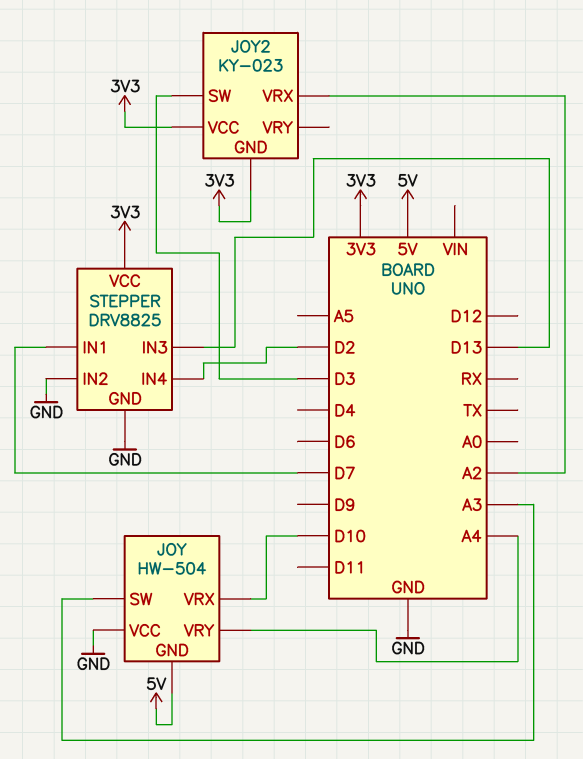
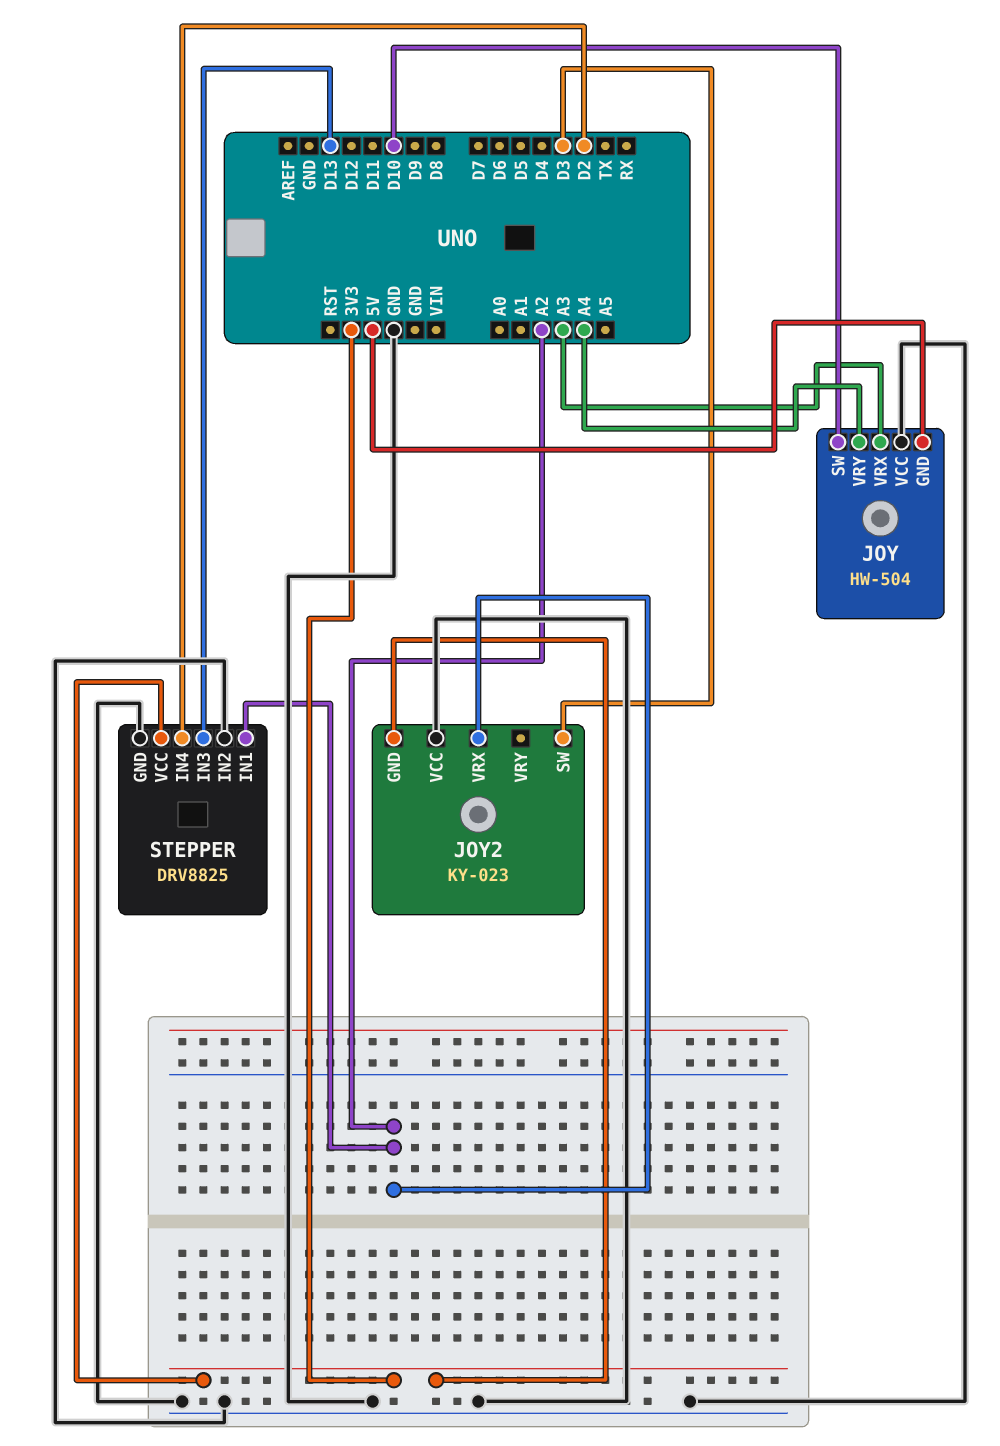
JOY pin SW: A3 -> D10
JOY pin VRX: D10 -> A3
JOY2 pin VCC: 3V3 -> GND
STEPPER pin IN1: D7 -> A2

